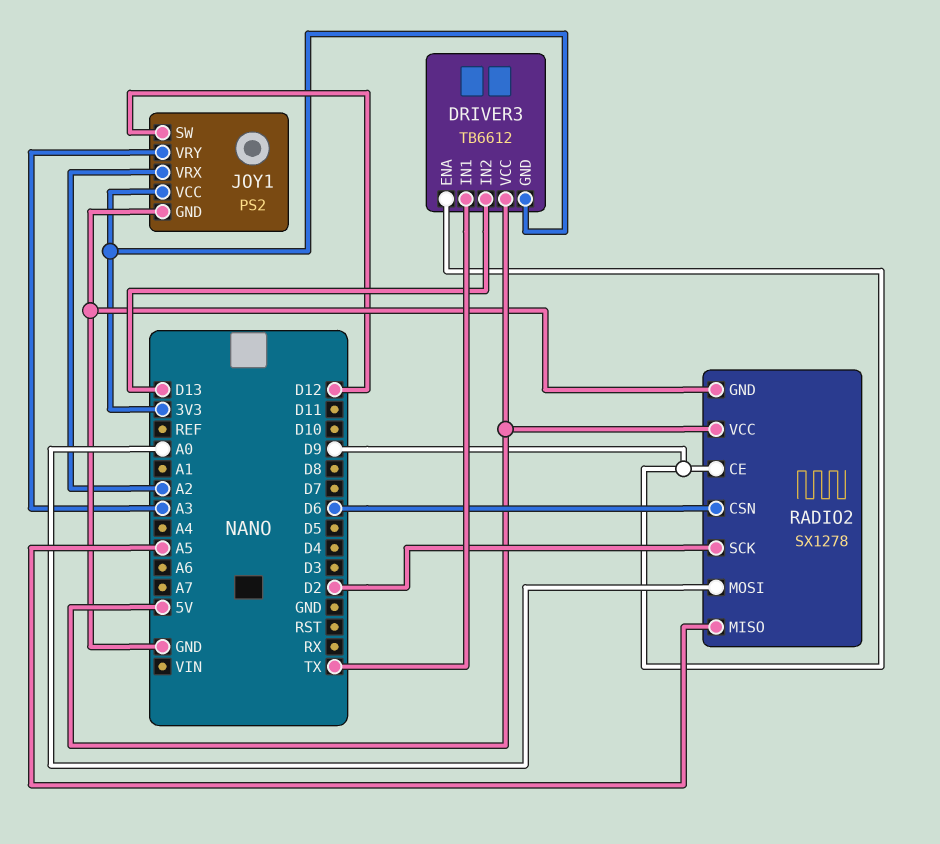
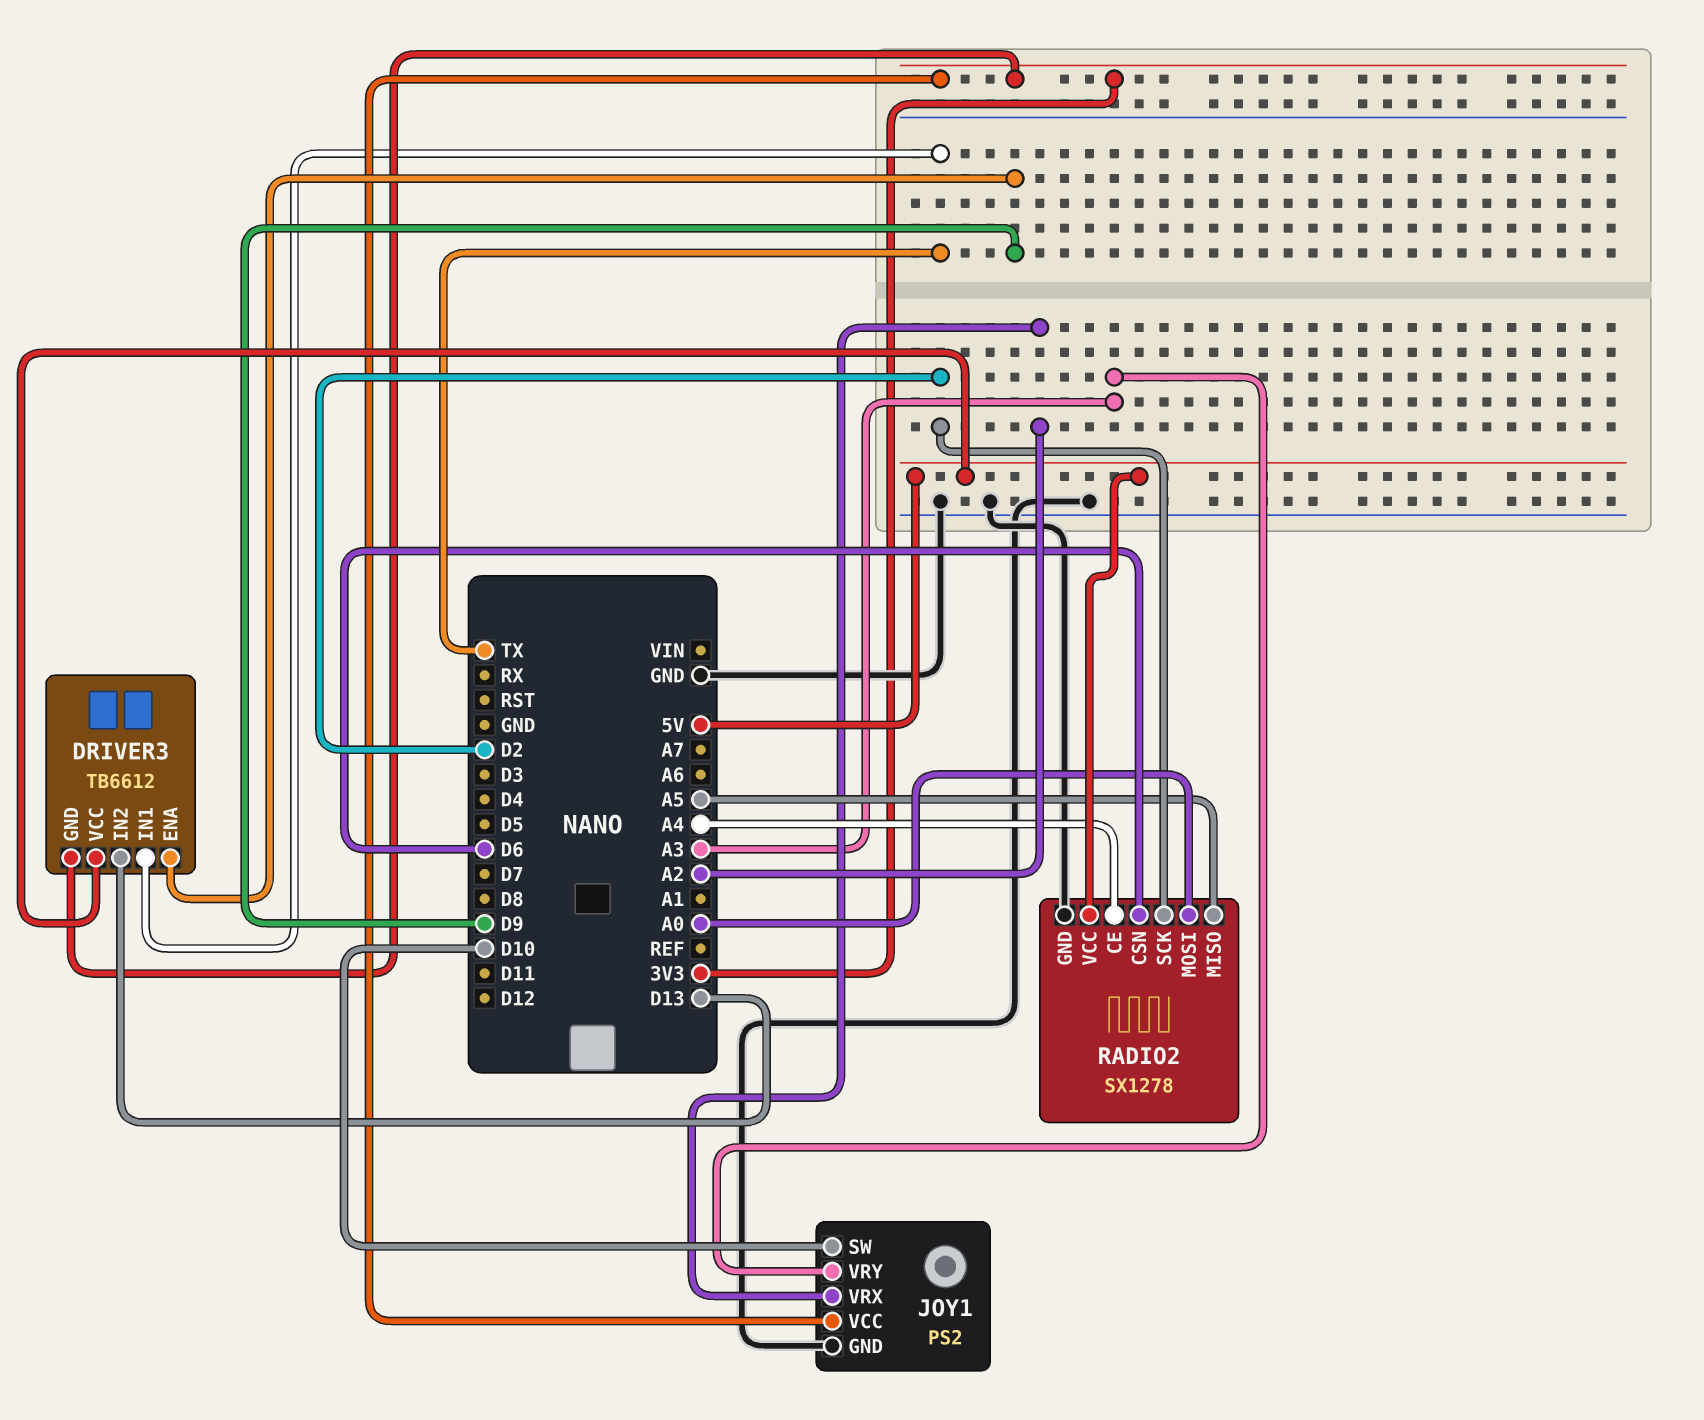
JOY1 pin SW: D12 -> D10
RADIO2 pin CE: D9 -> A4

